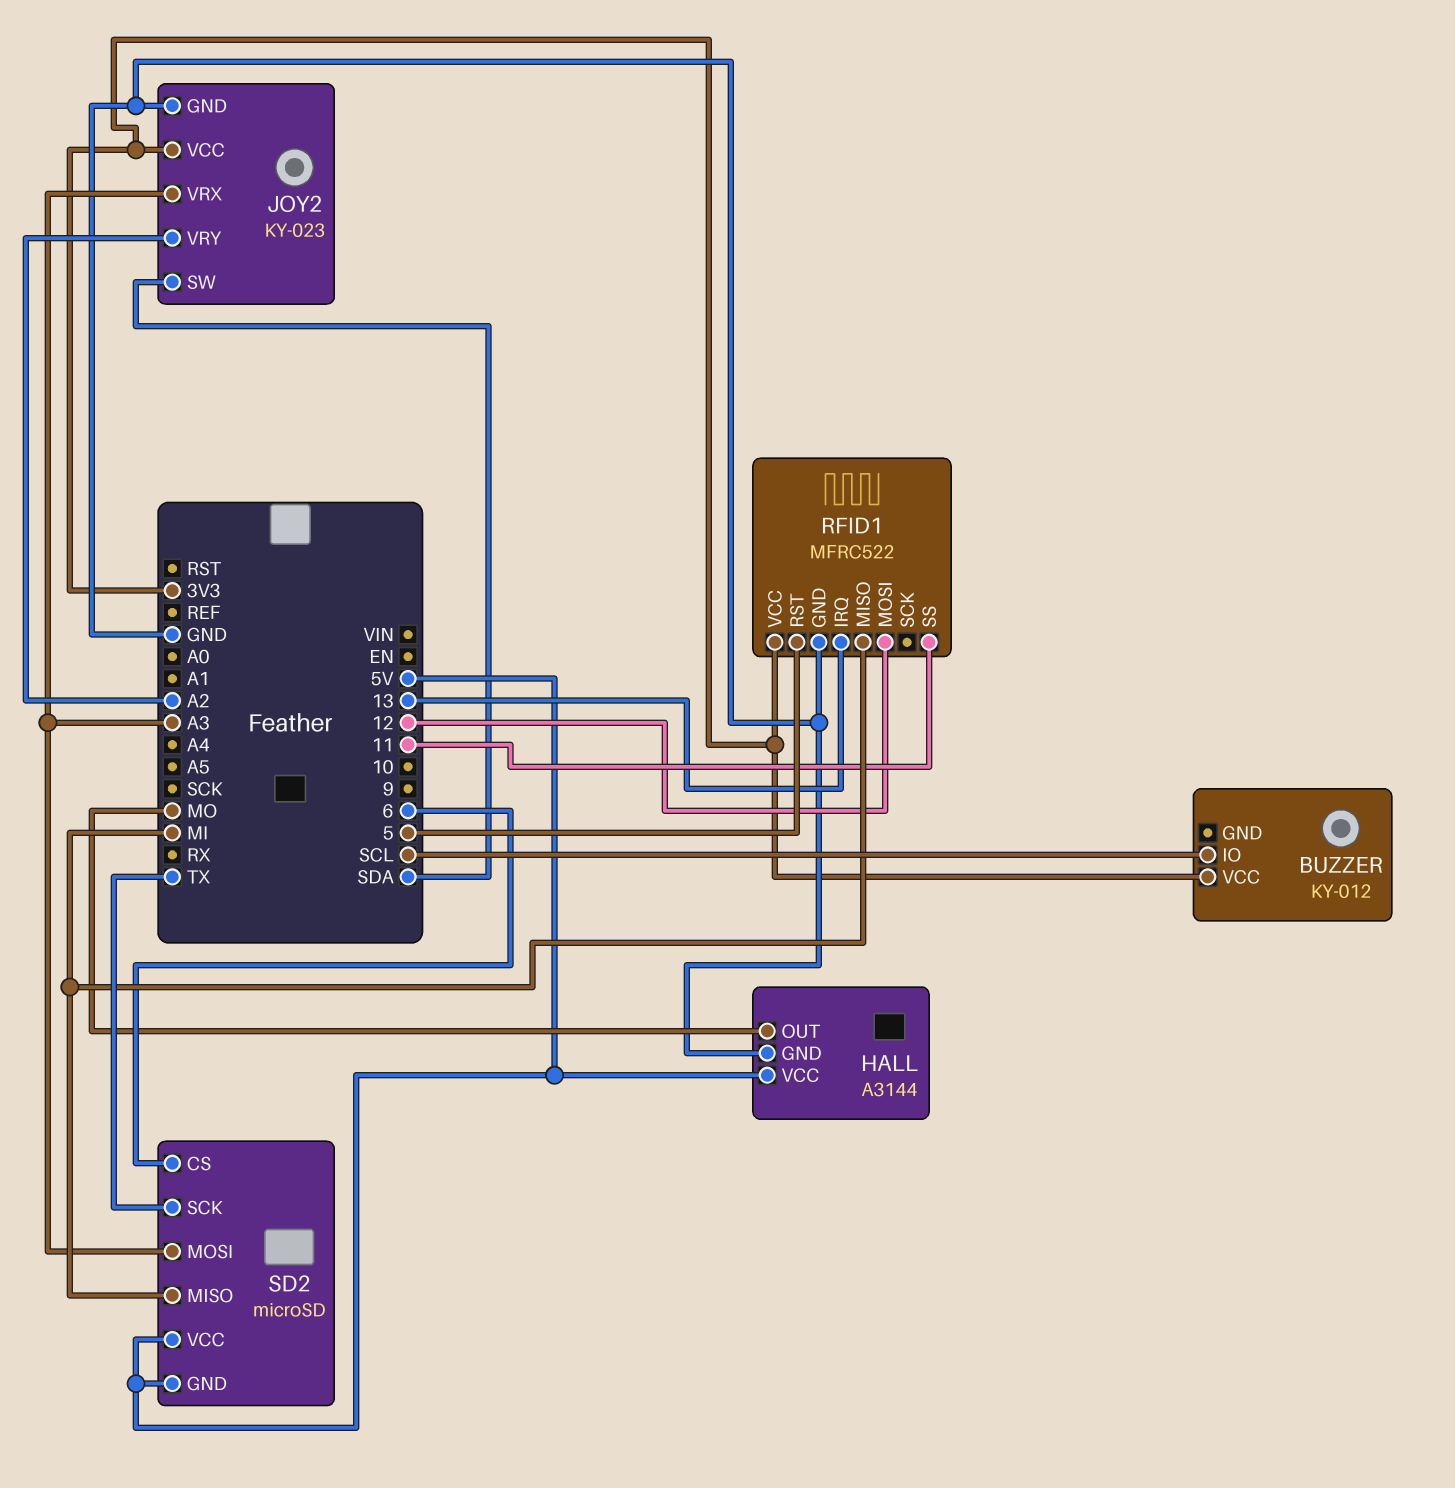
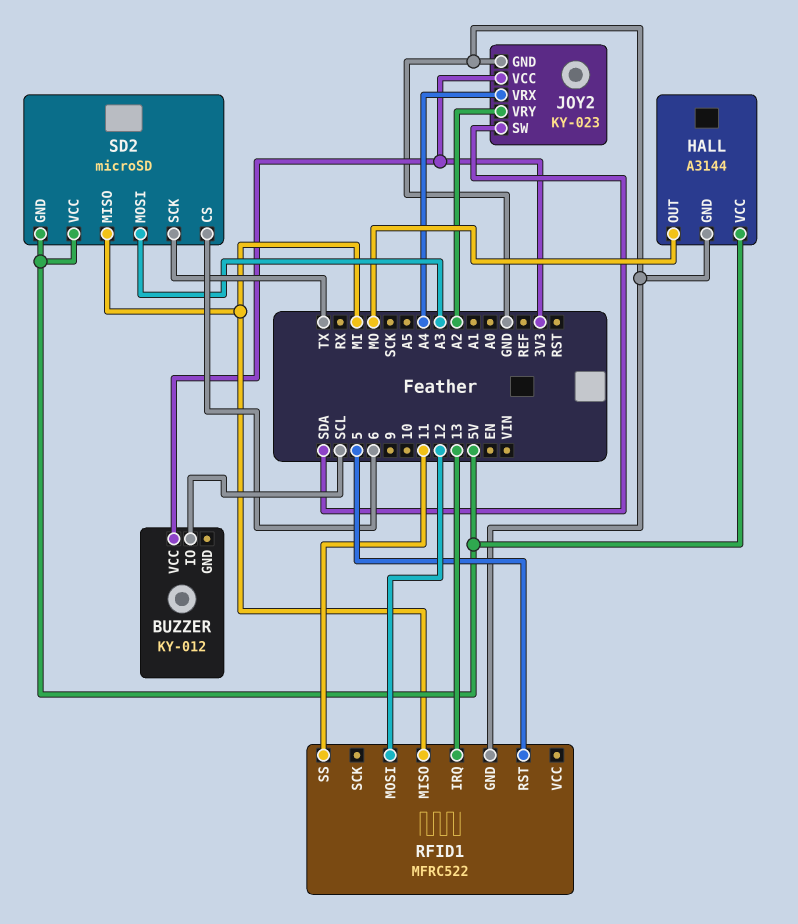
JOY2 pin VRX: A3 -> A4
RFID1 pin VCC: 3V3 -> none

